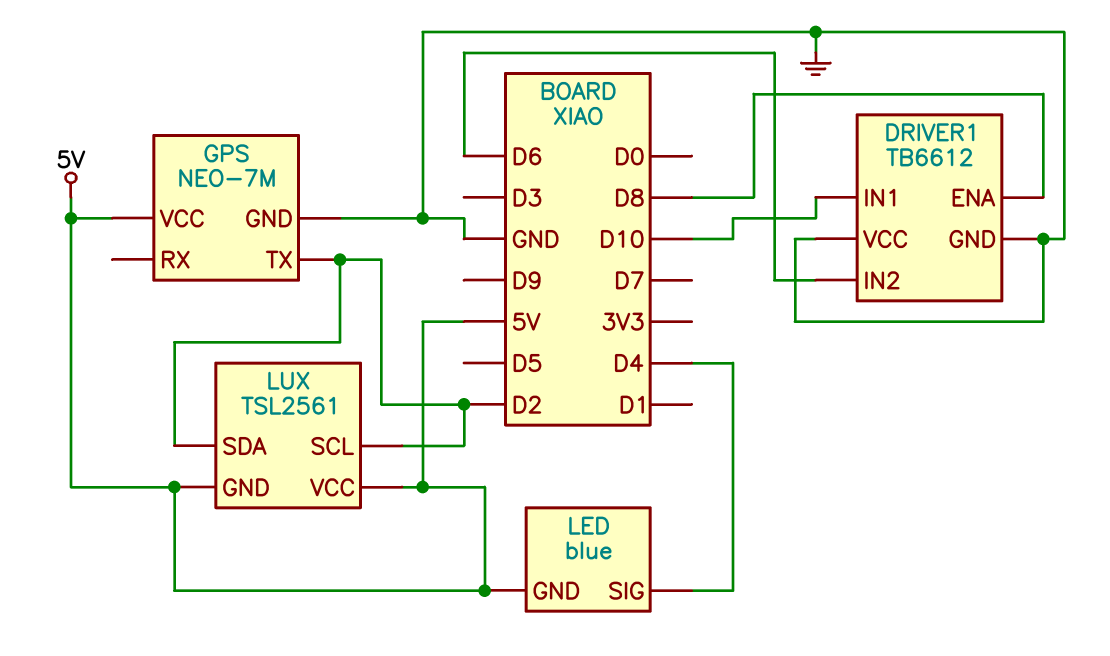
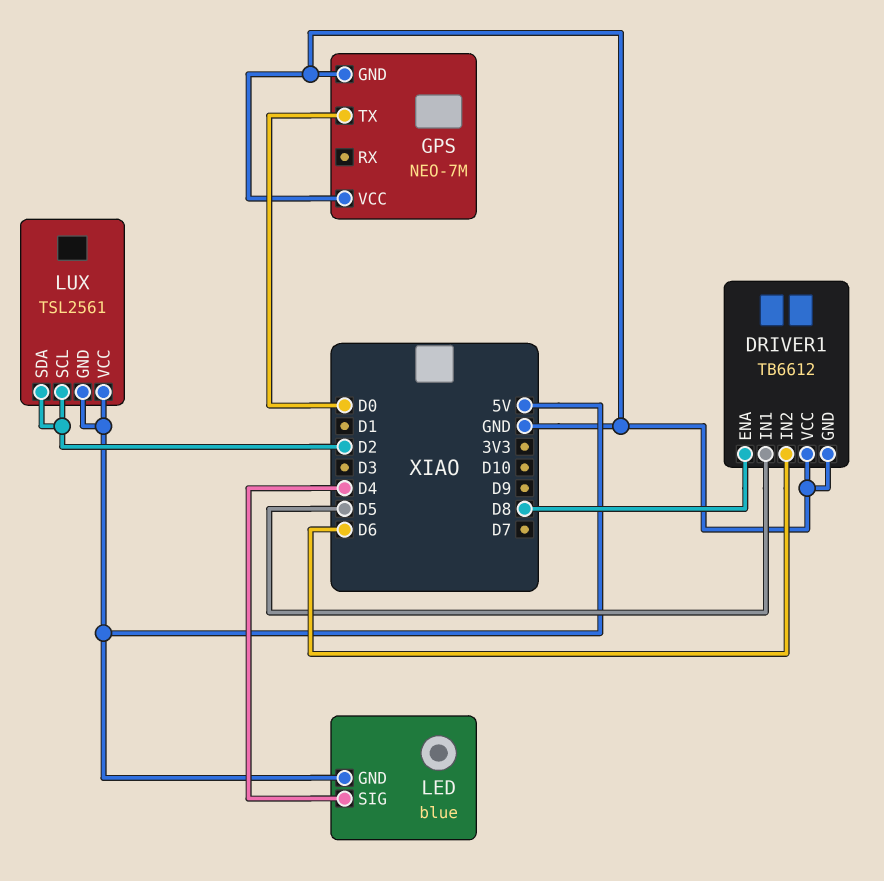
DRIVER1 pin IN1: D10 -> D5
GPS pin TX: D2 -> D0
GPS pin VCC: 5V -> GND

